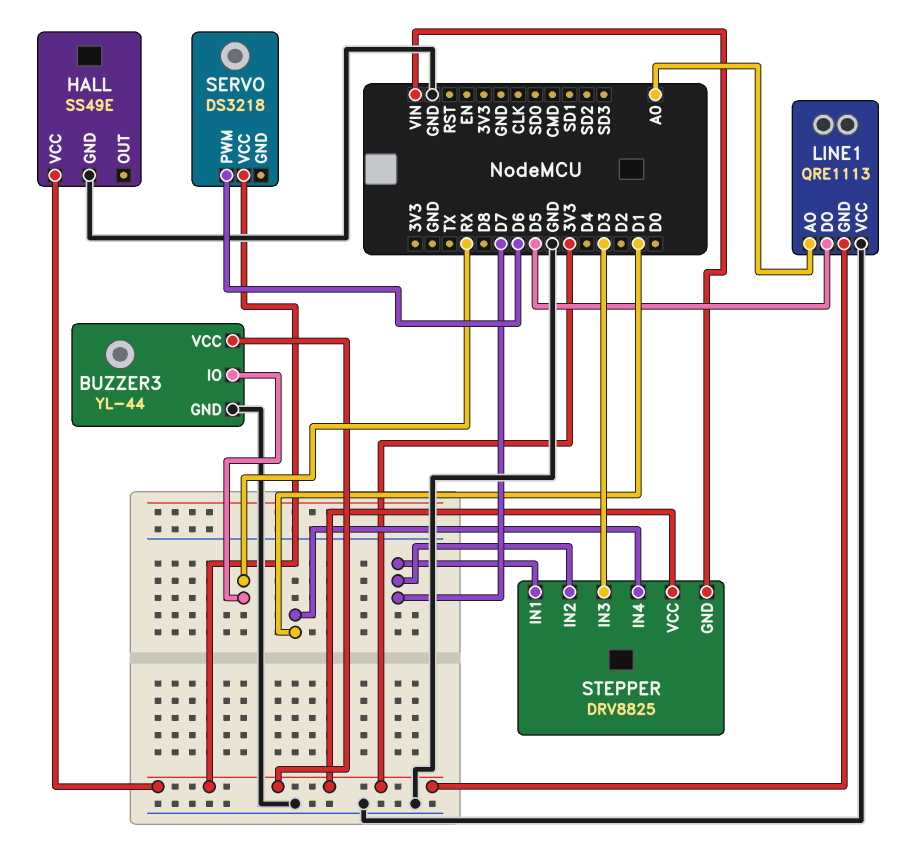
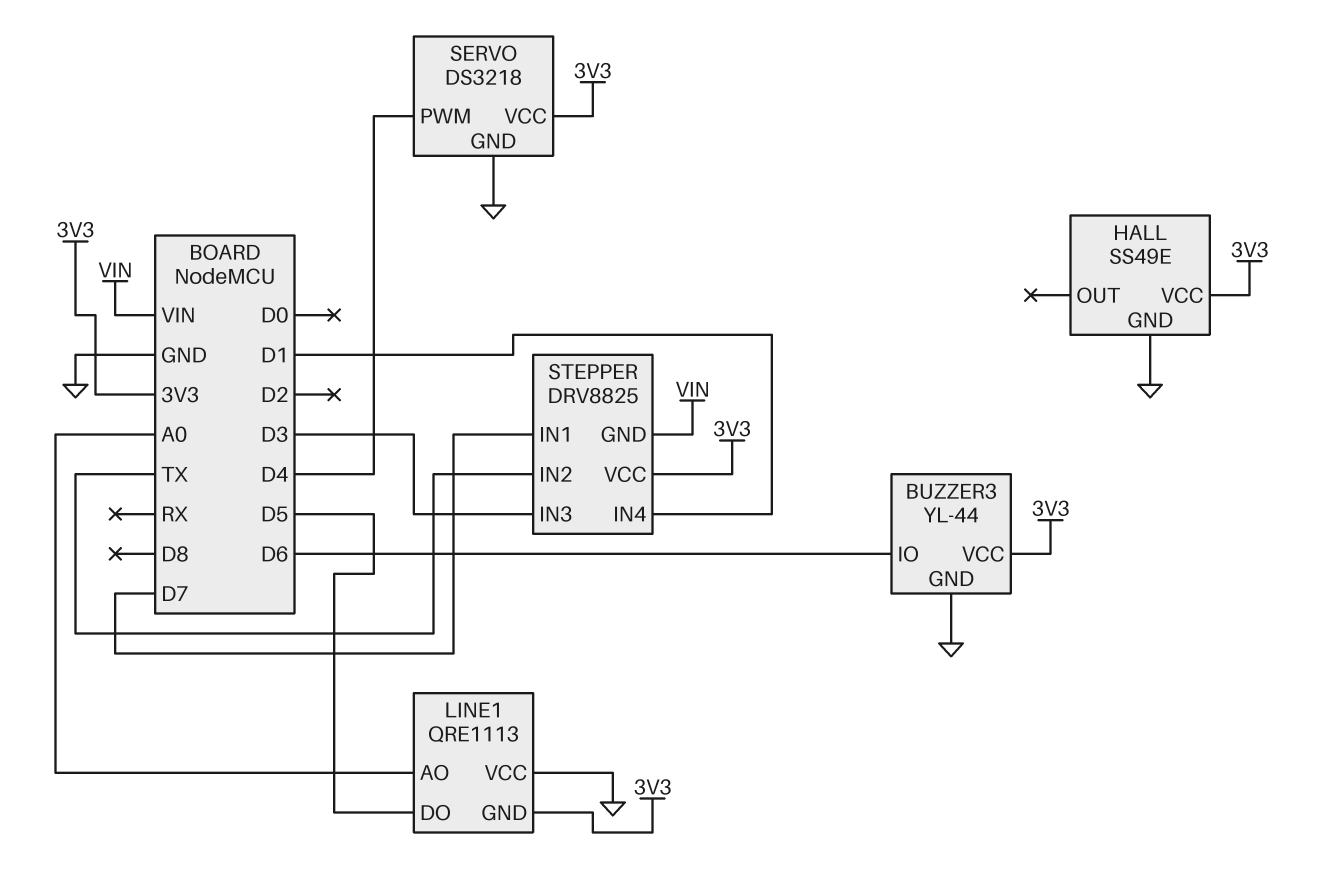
BUZZER3 pin IO: RX -> D6
SERVO pin GND: none -> GND
SERVO pin PWM: D6 -> D4
STEPPER pin IN2: D7 -> TX

